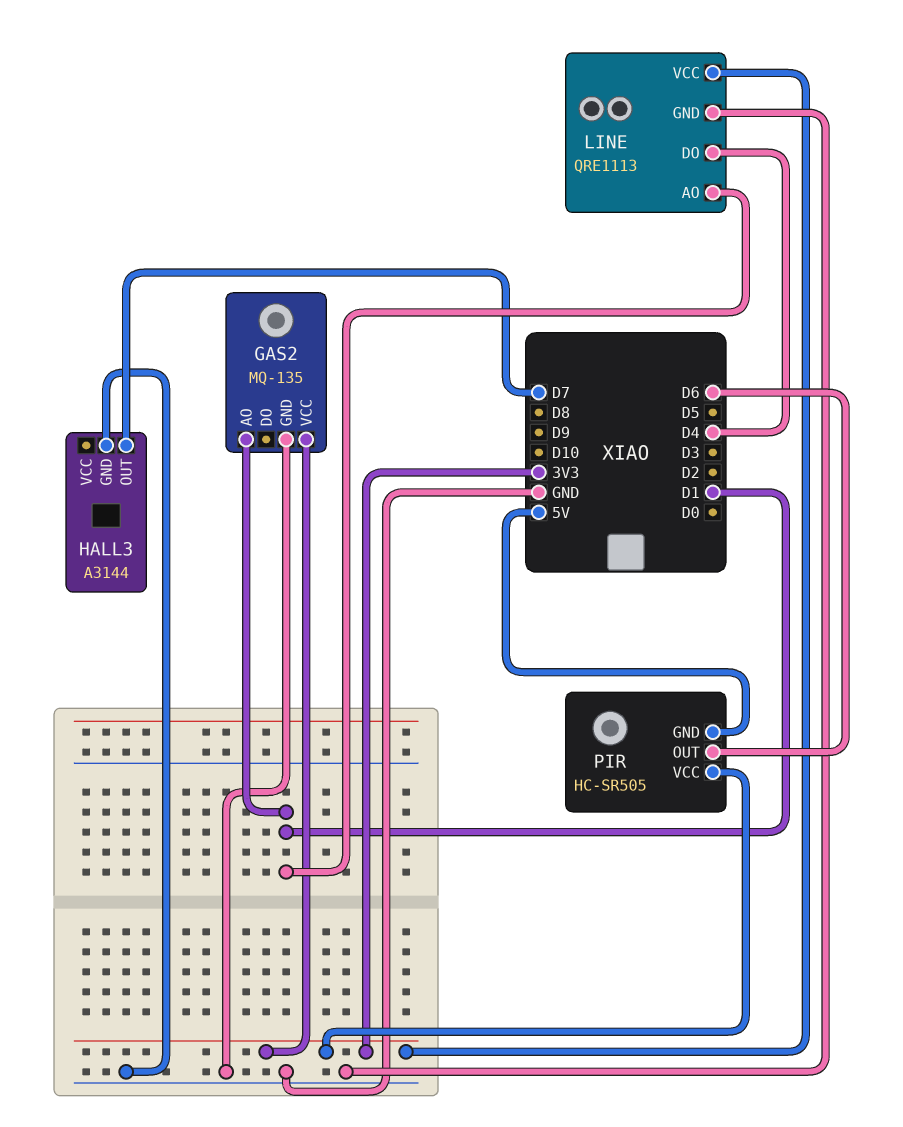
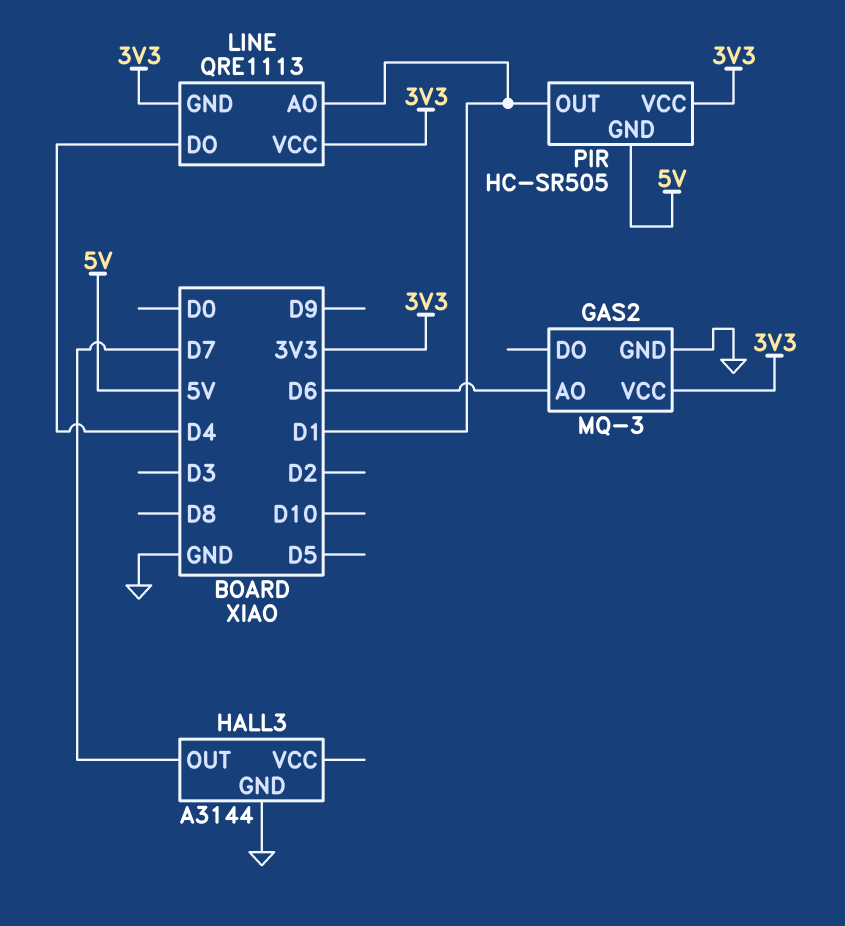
GAS2: MQ-135 -> MQ-3
GAS2 pin AO: D1 -> D6
LINE pin GND: GND -> 3V3
PIR pin OUT: D6 -> D1

